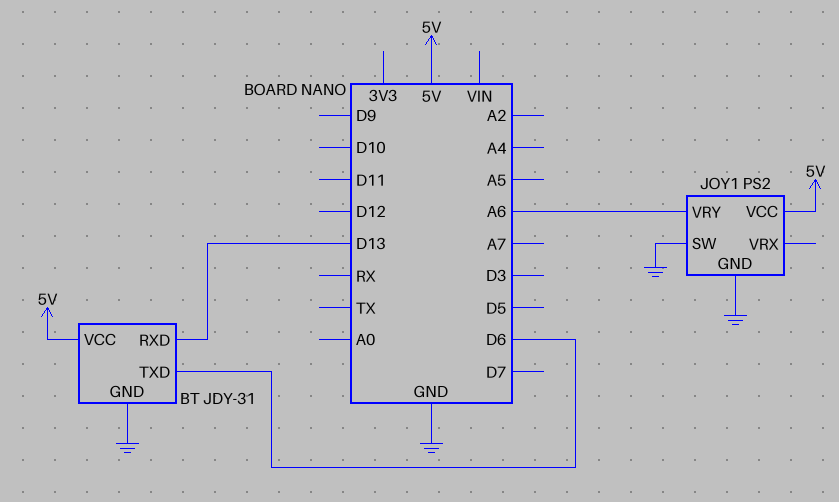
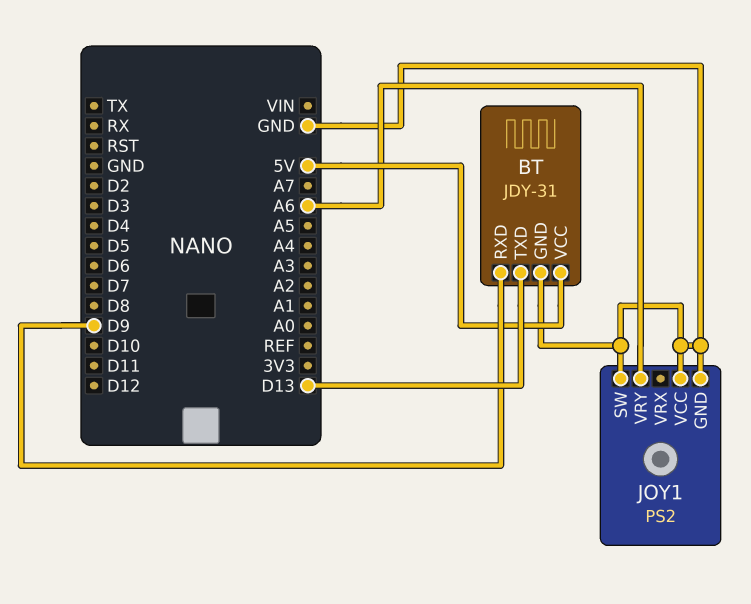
BT pin RXD: D13 -> D9
BT pin TXD: D6 -> D13
JOY1 pin VCC: 5V -> GND

